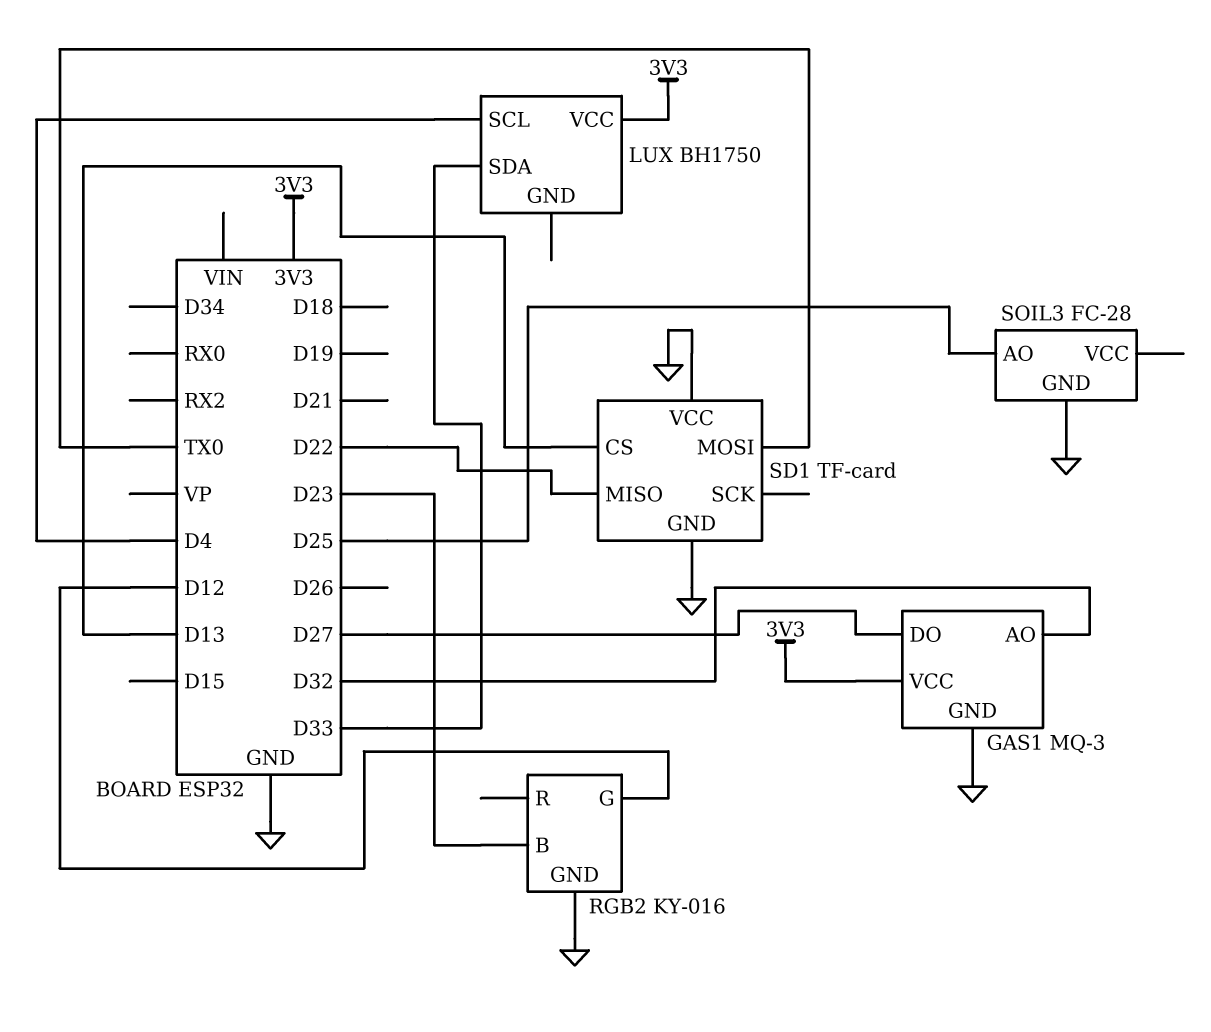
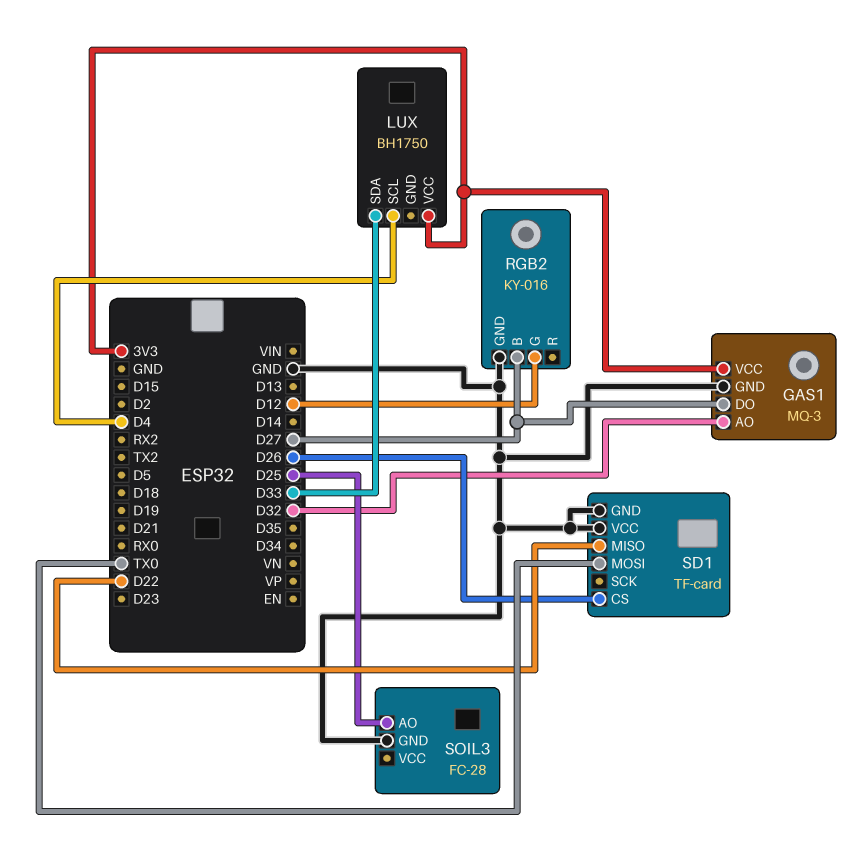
RGB2 pin B: D23 -> D27
SD1 pin CS: D13 -> D26

